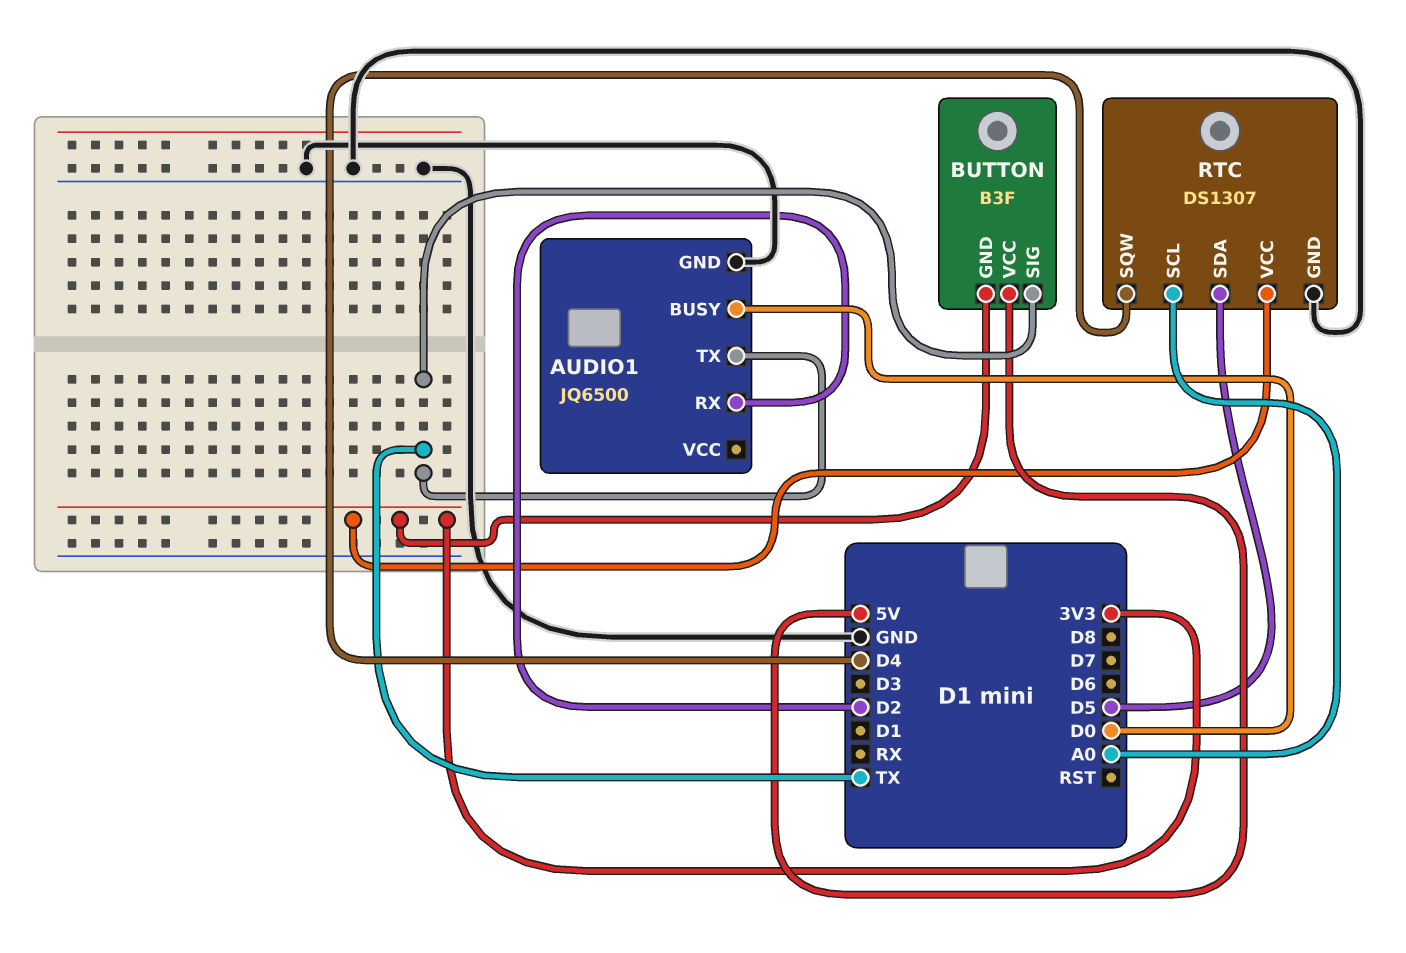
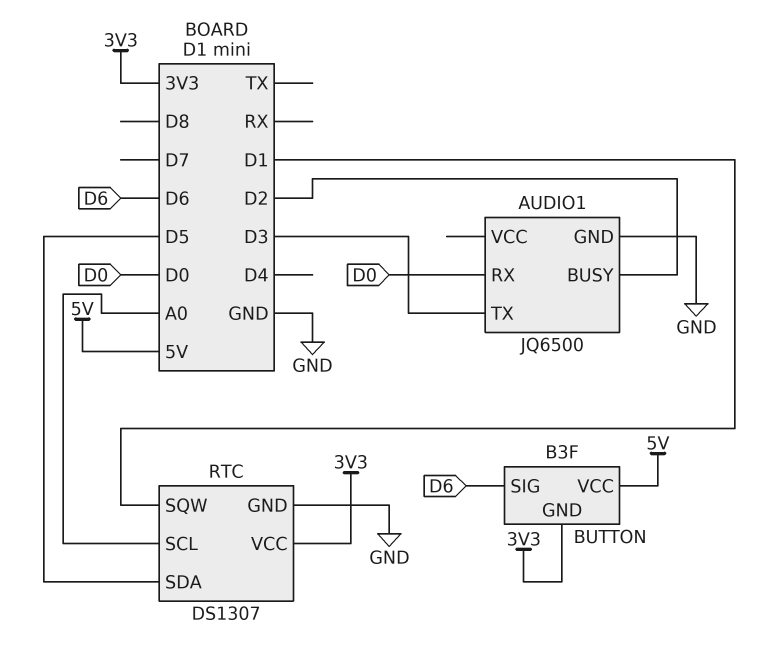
AUDIO1 pin BUSY: D0 -> D2
AUDIO1 pin RX: D2 -> D0
AUDIO1 pin TX: TX -> D3
BUTTON pin SIG: TX -> D6
RTC pin SQW: D4 -> D1

